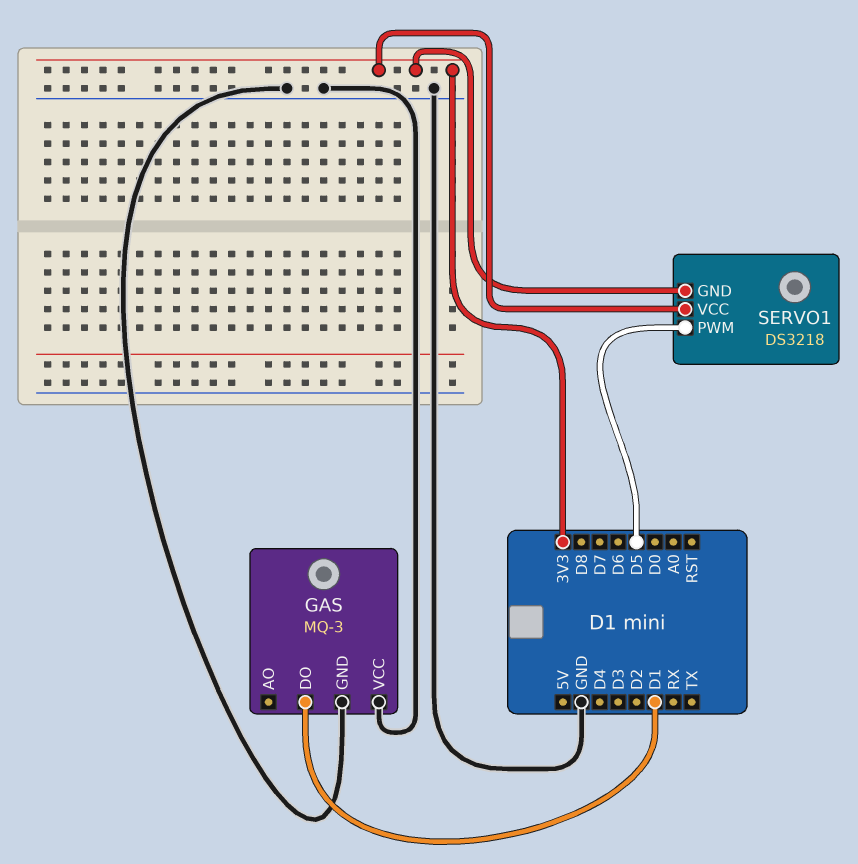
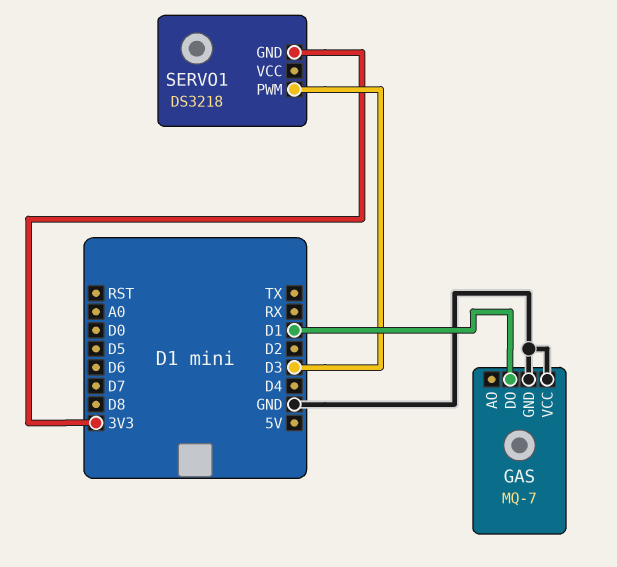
GAS: MQ-3 -> MQ-7
SERVO1 pin PWM: D5 -> D3
SERVO1 pin VCC: 3V3 -> none

